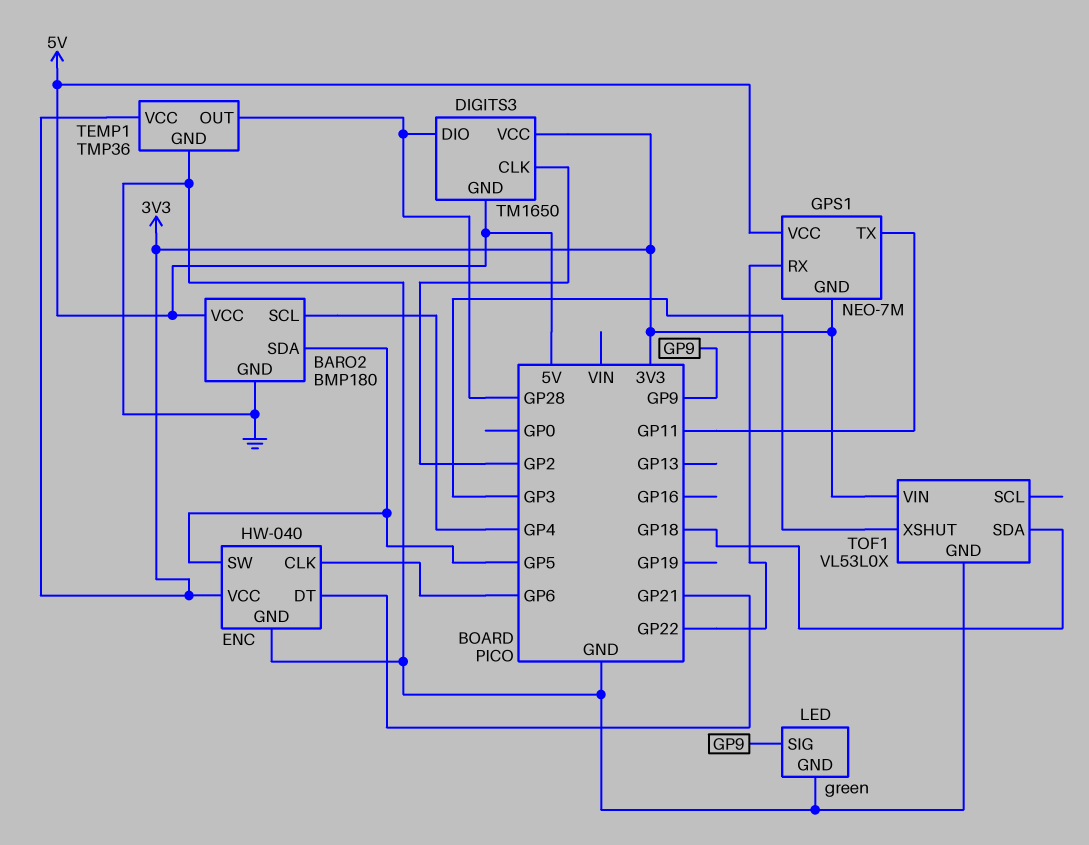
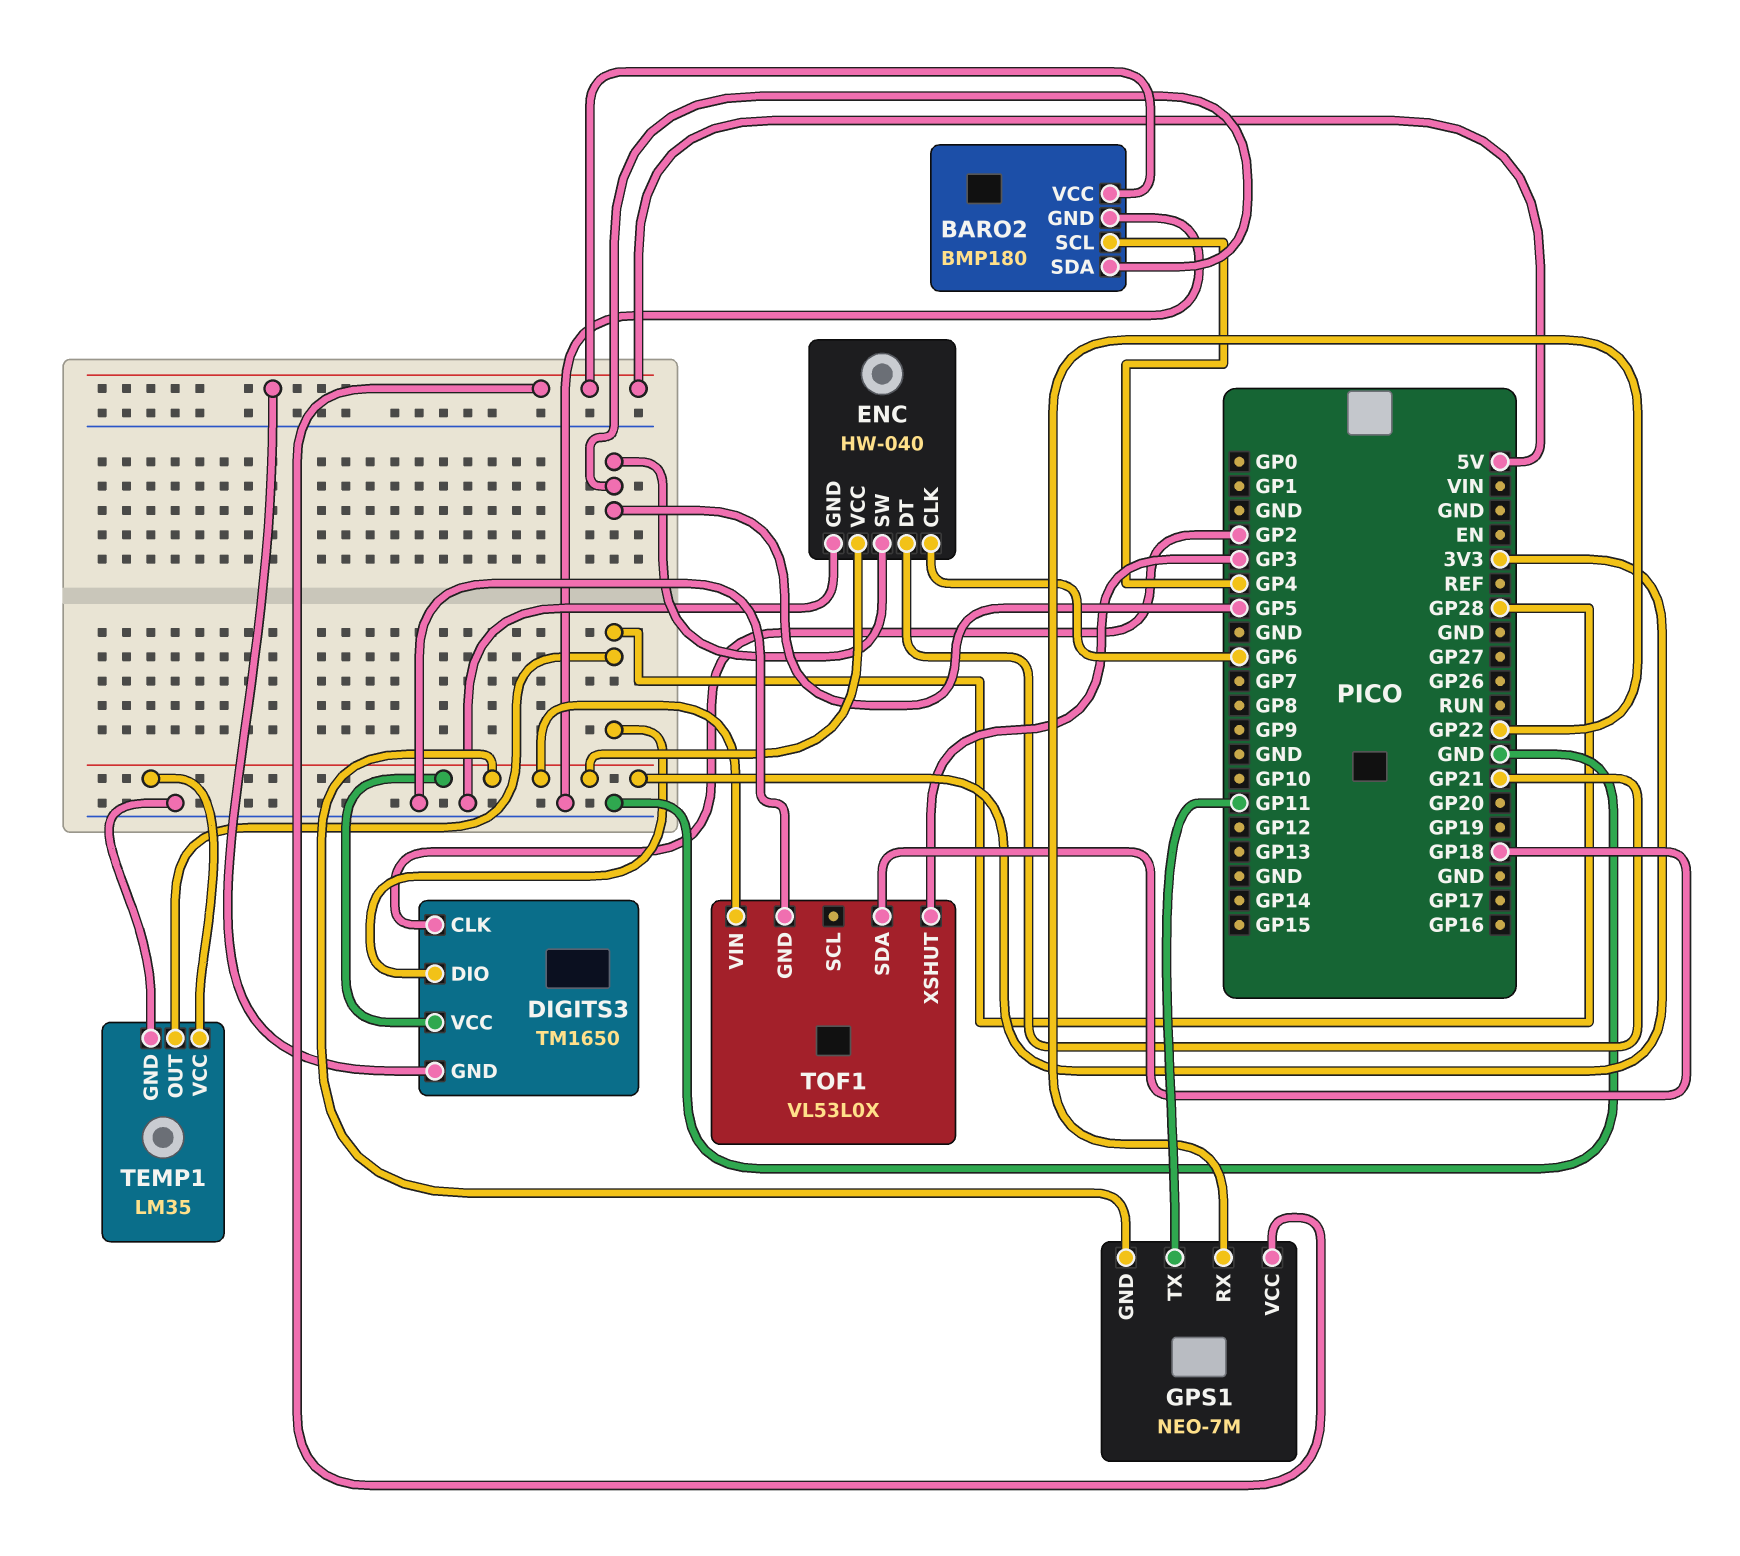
LED: green -> none
LED pin GND: GND -> none
LED pin SIG: GP9 -> none
TEMP1: TMP36 -> LM35

